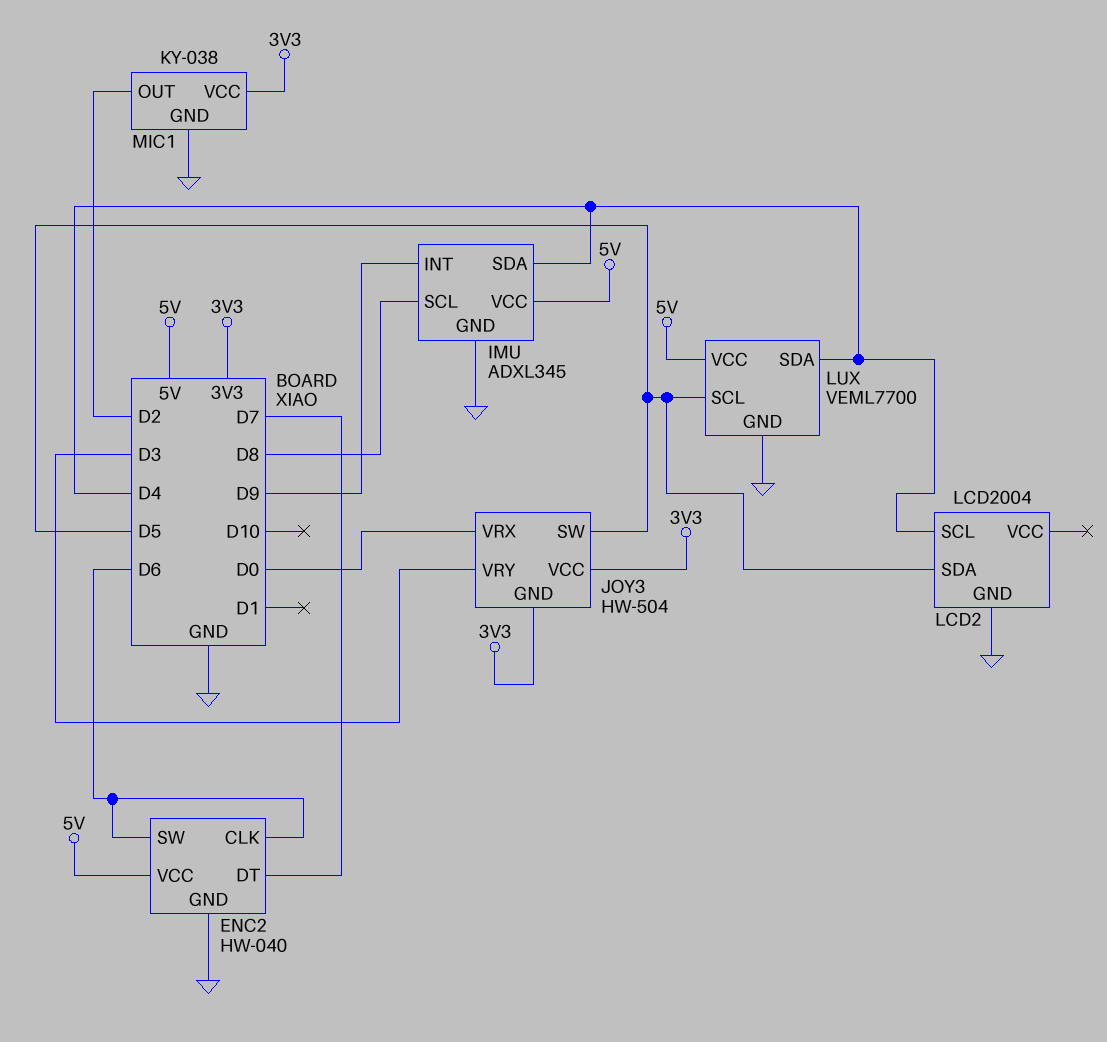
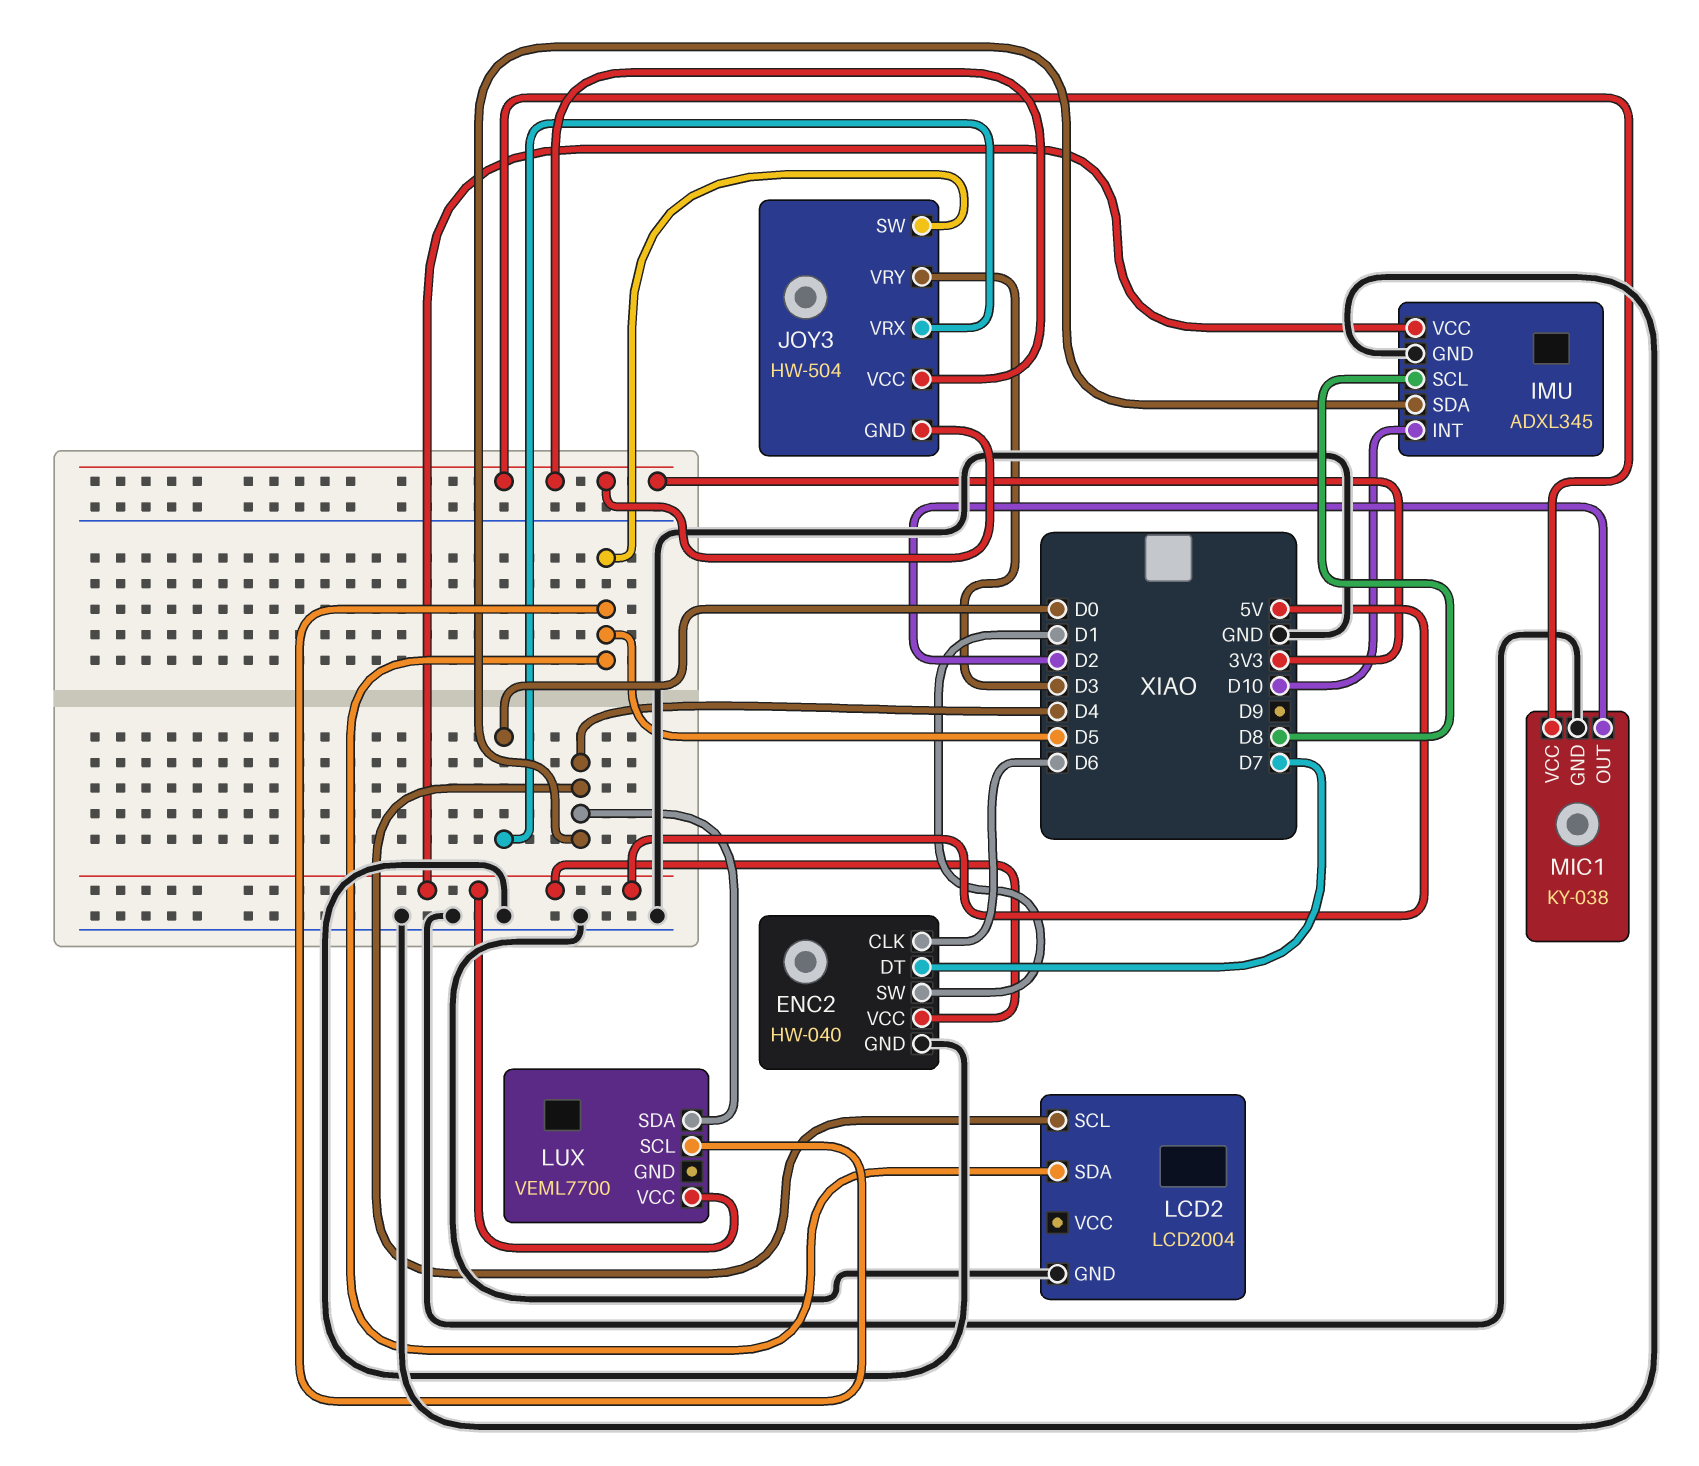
ENC2 pin SW: D6 -> D1
IMU pin INT: D9 -> D10
LUX pin GND: GND -> none

